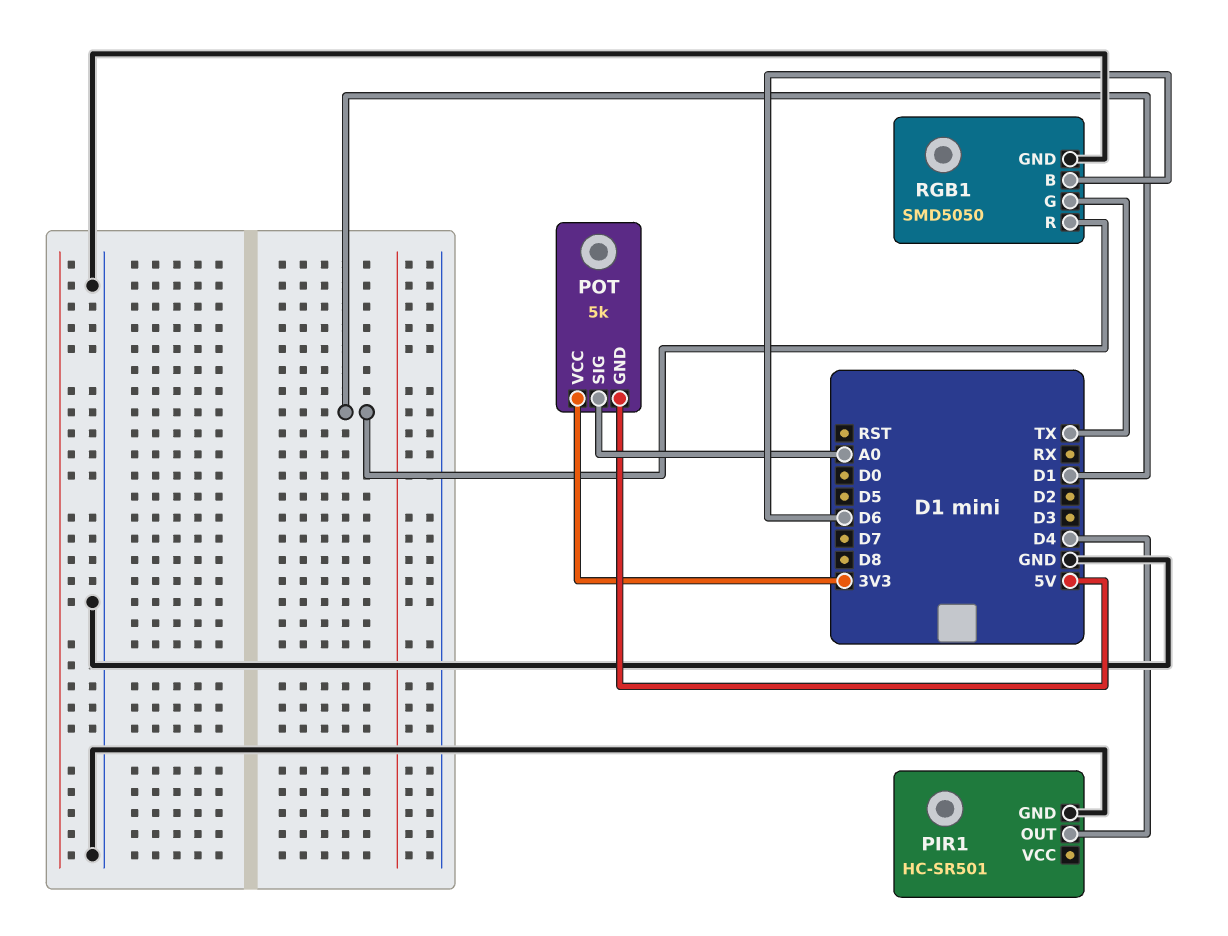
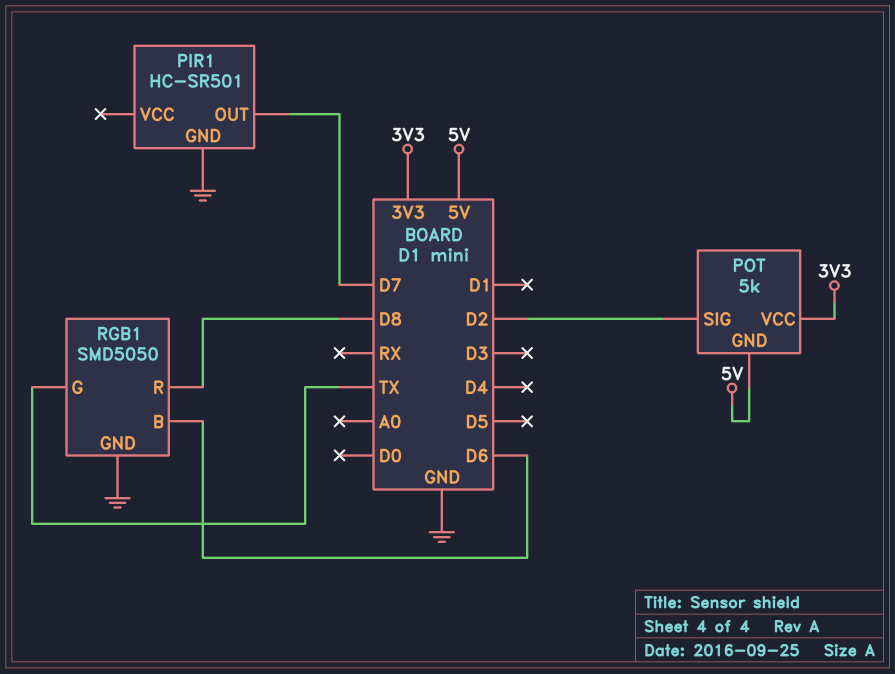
PIR1 pin OUT: D4 -> D7
POT pin SIG: A0 -> D2
RGB1 pin R: D1 -> D8

